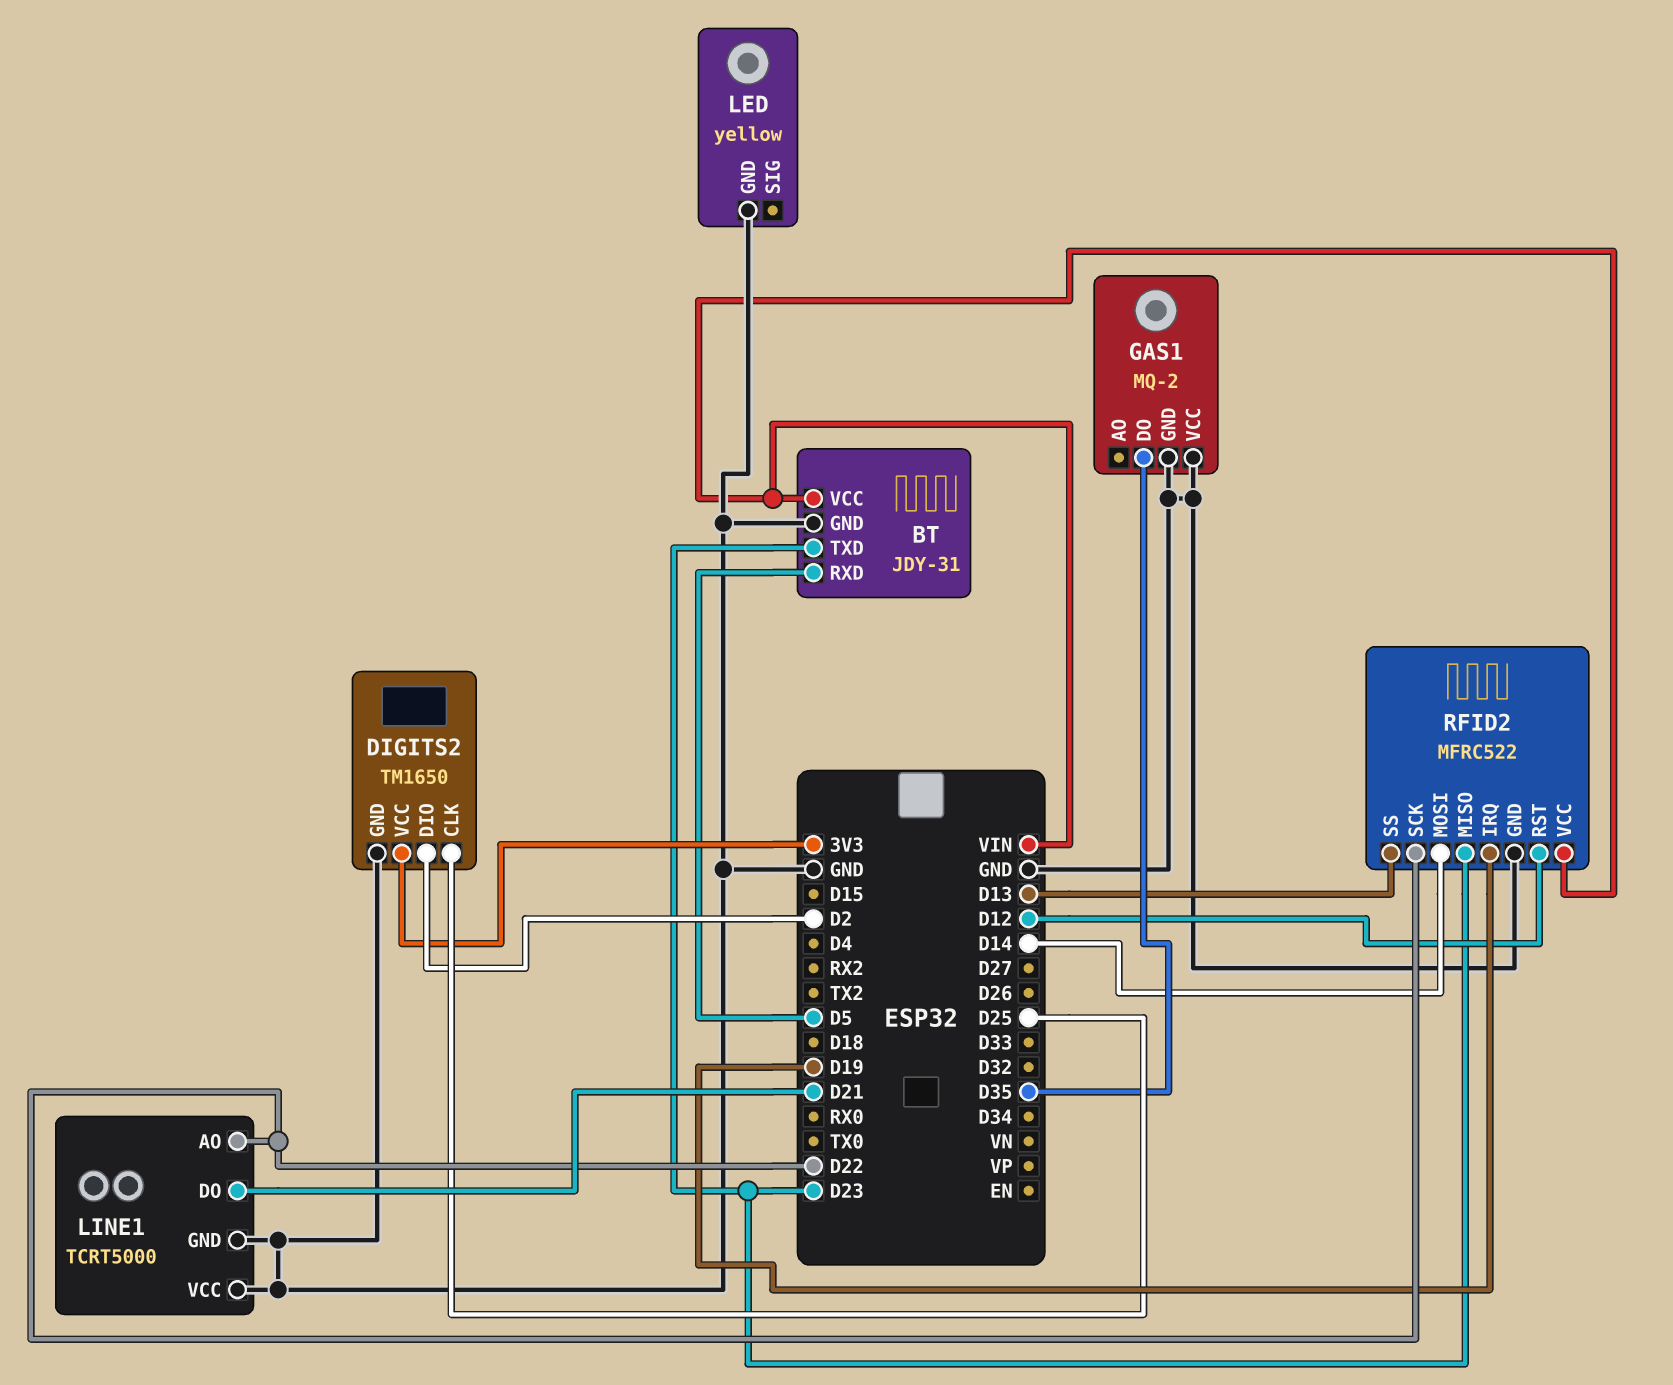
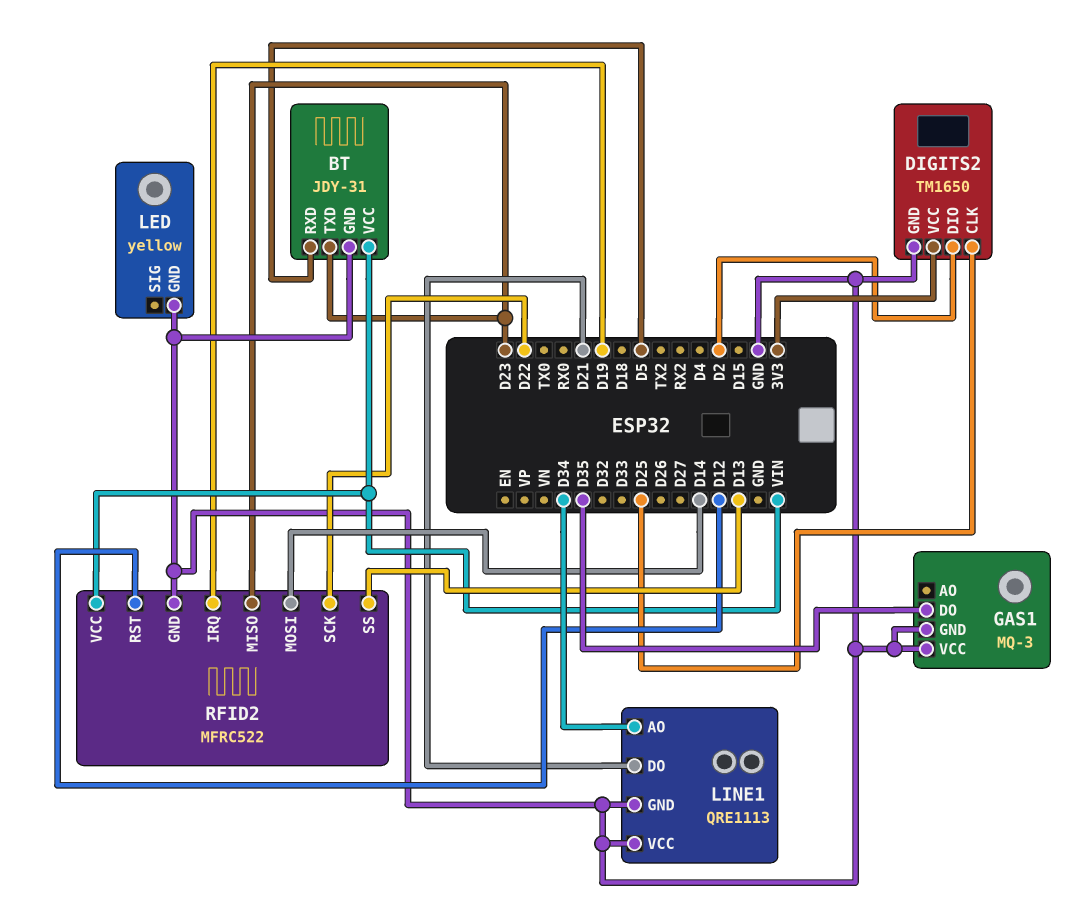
GAS1: MQ-2 -> MQ-3
LINE1: TCRT5000 -> QRE1113
LINE1 pin AO: D22 -> D34

